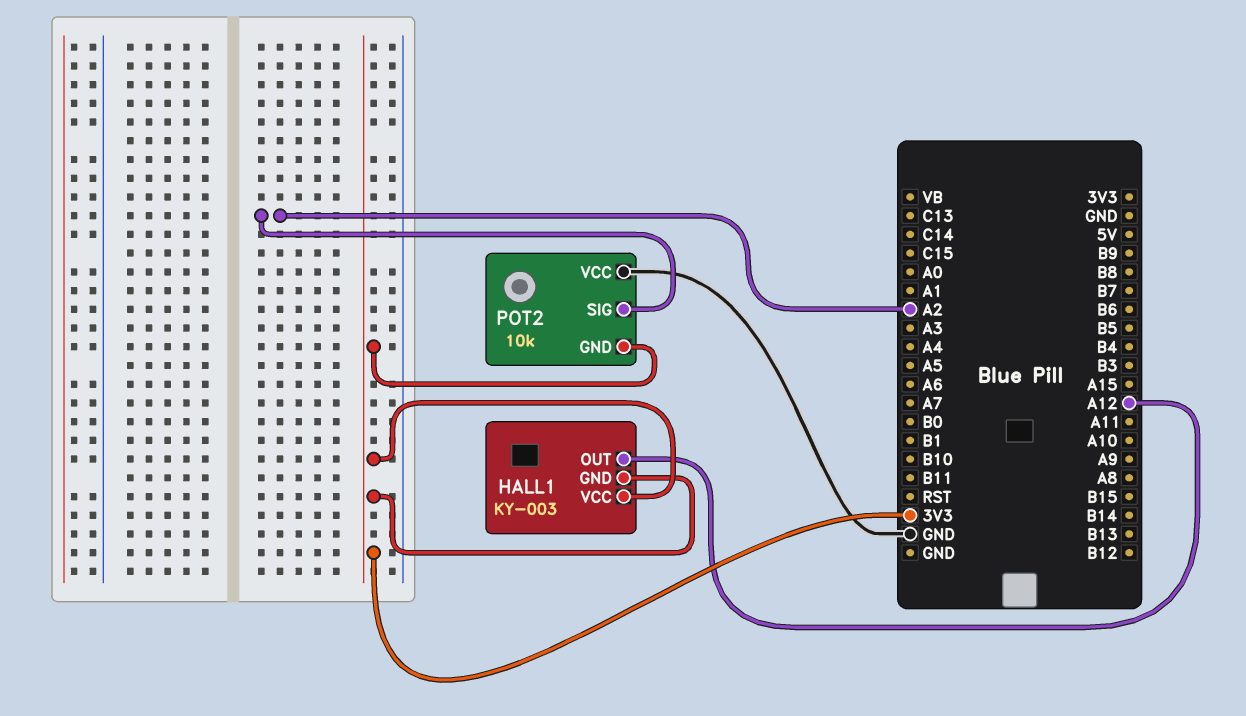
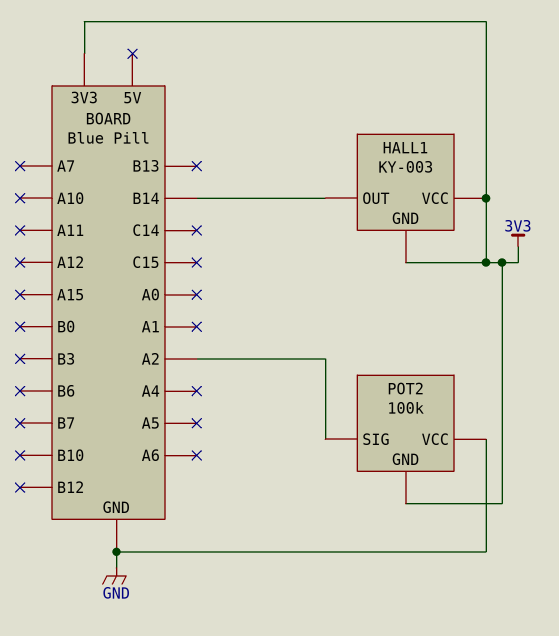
HALL1 pin OUT: A12 -> B14
POT2: 10k -> 100k

